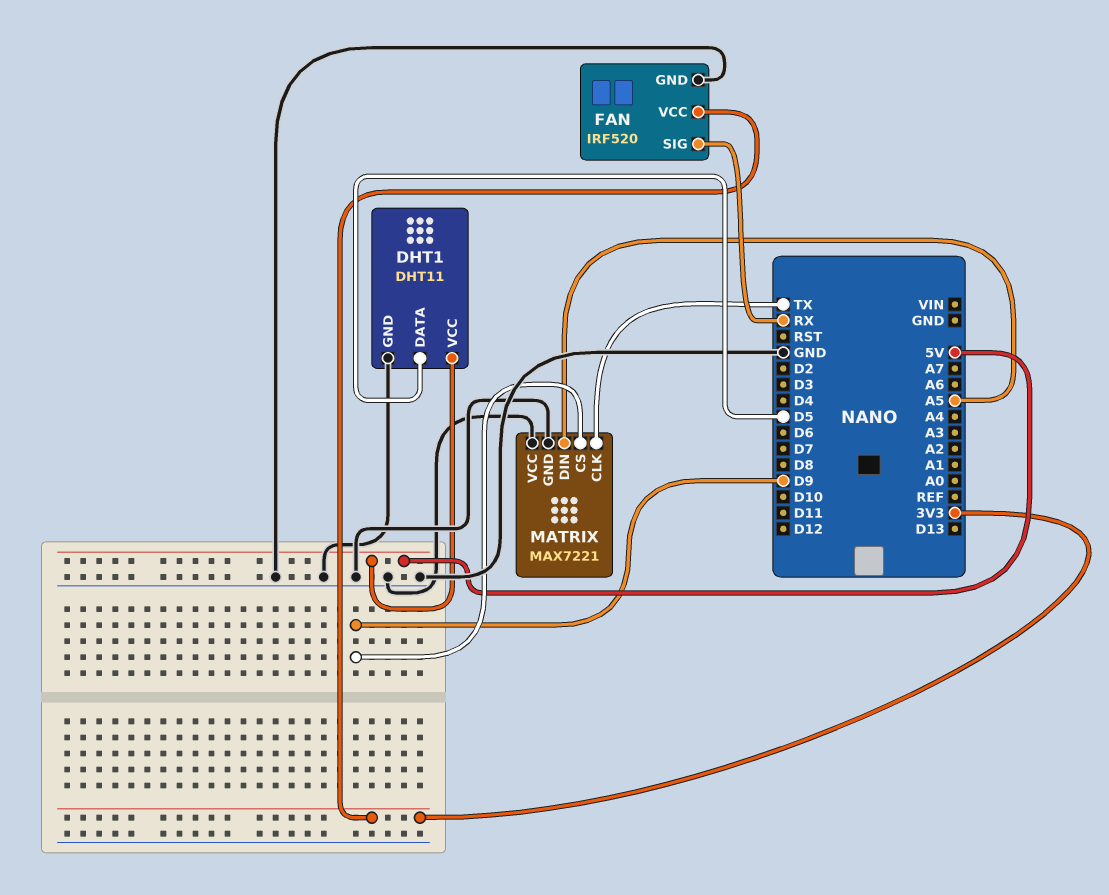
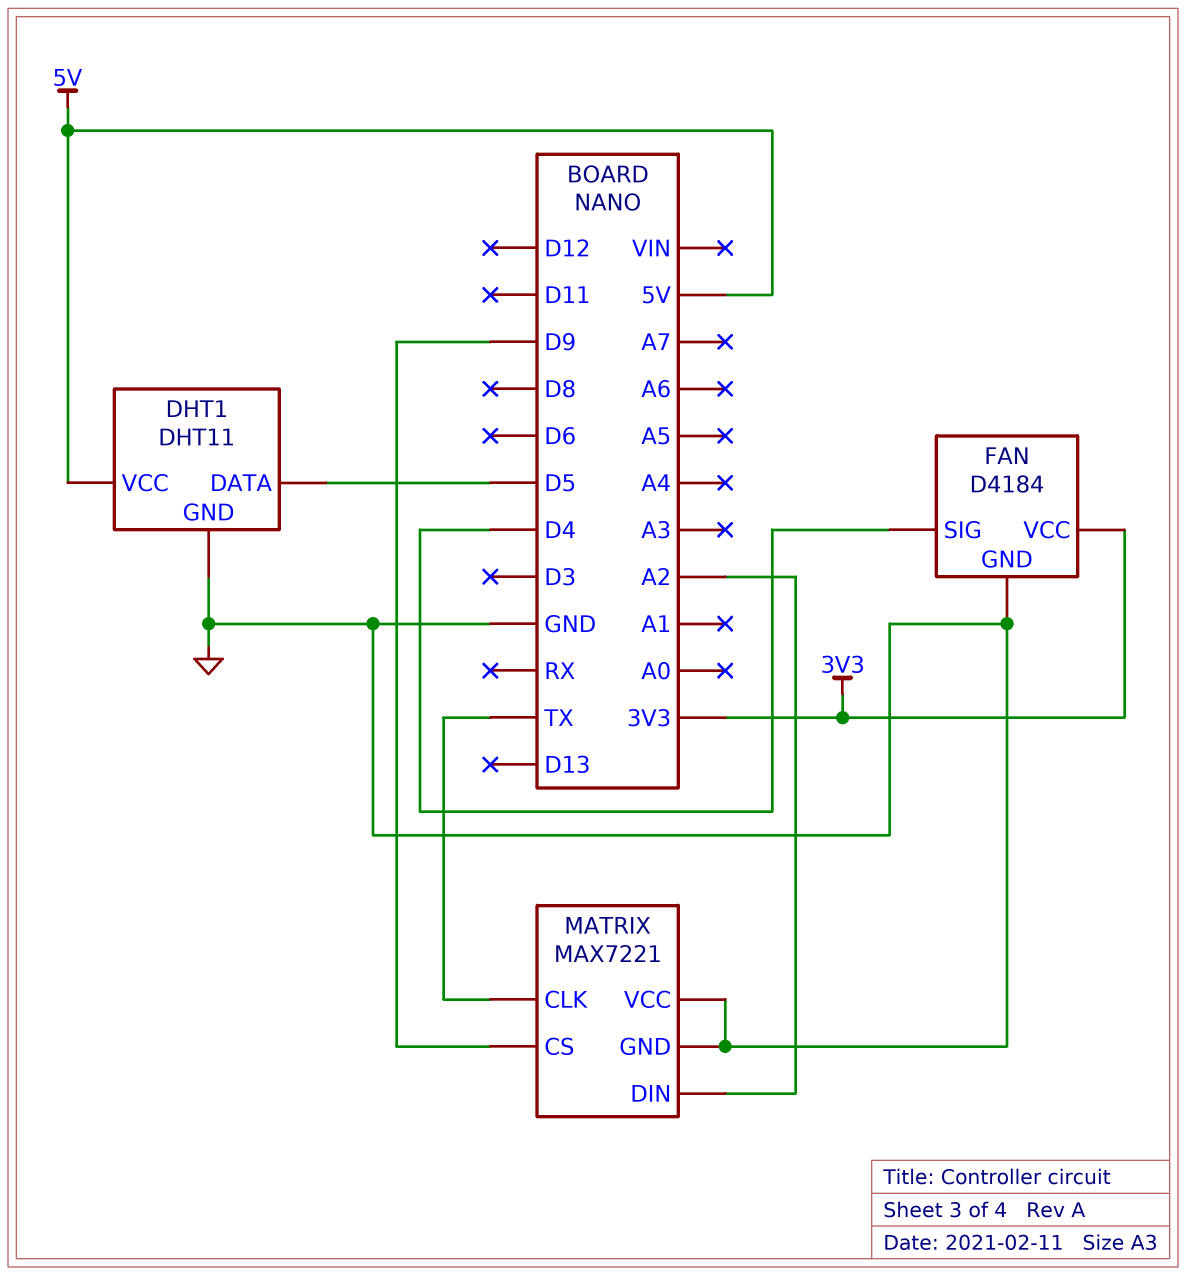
FAN: IRF520 -> D4184
FAN pin SIG: RX -> D4
MATRIX pin DIN: A5 -> A2

